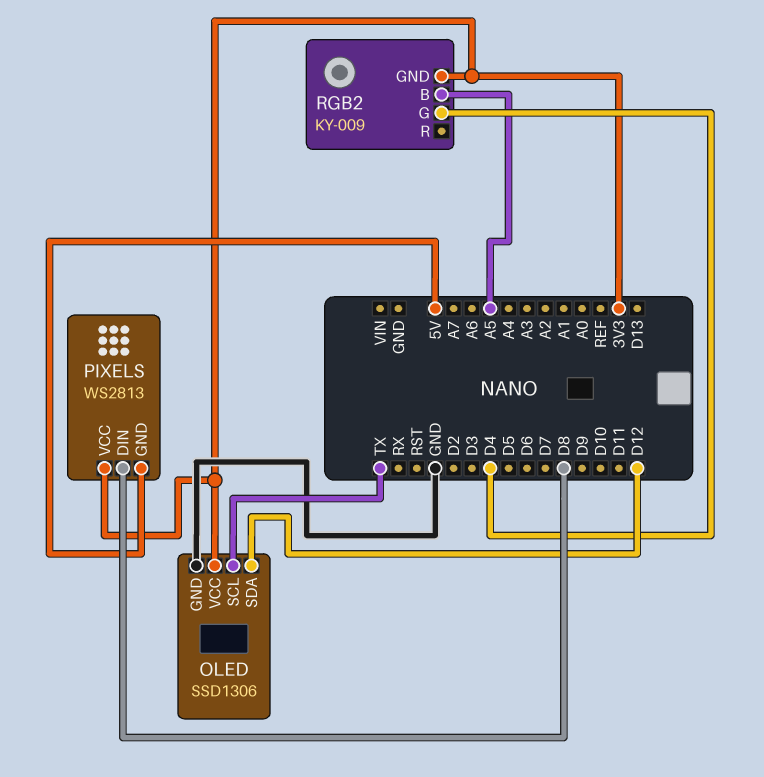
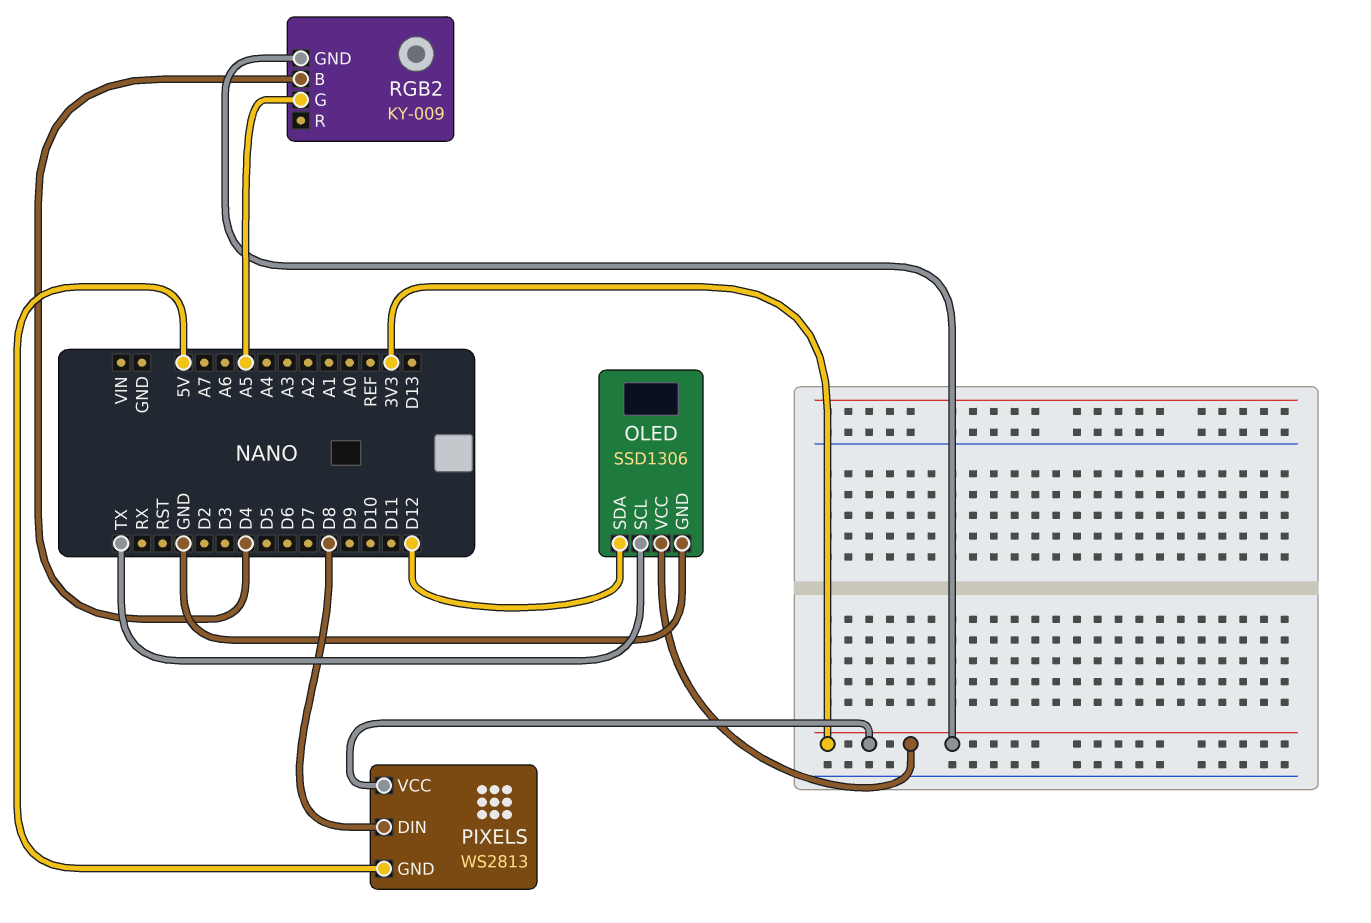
RGB2 pin B: A5 -> D4
RGB2 pin G: D4 -> A5

